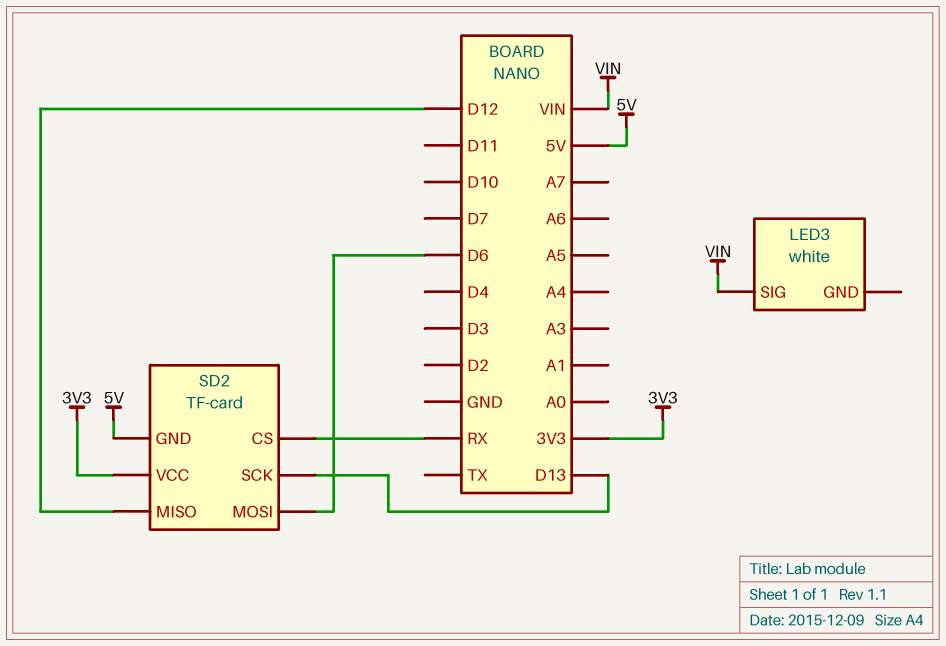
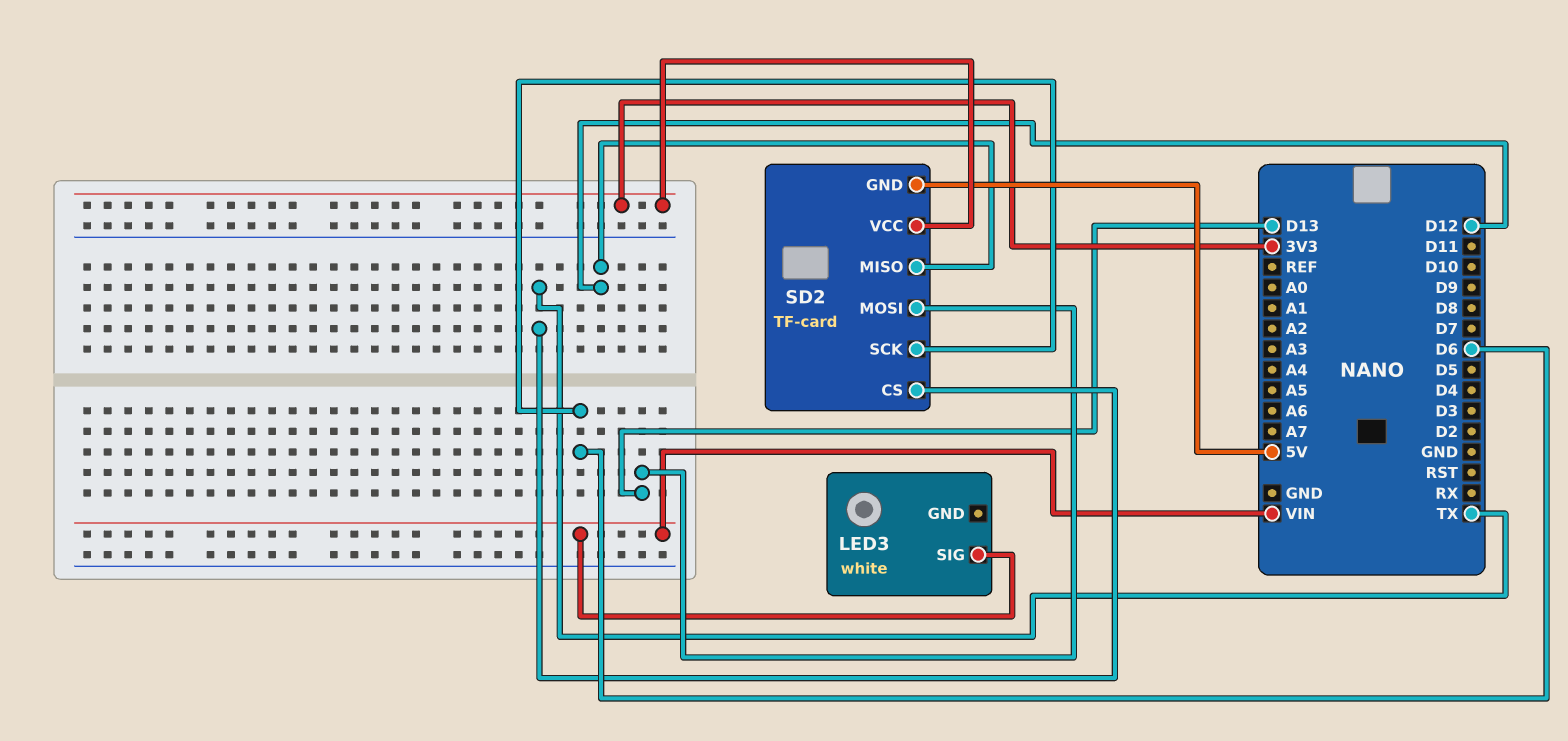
SD2 pin CS: RX -> TX
SD2 pin MOSI: D6 -> D13
SD2 pin SCK: D13 -> D6

